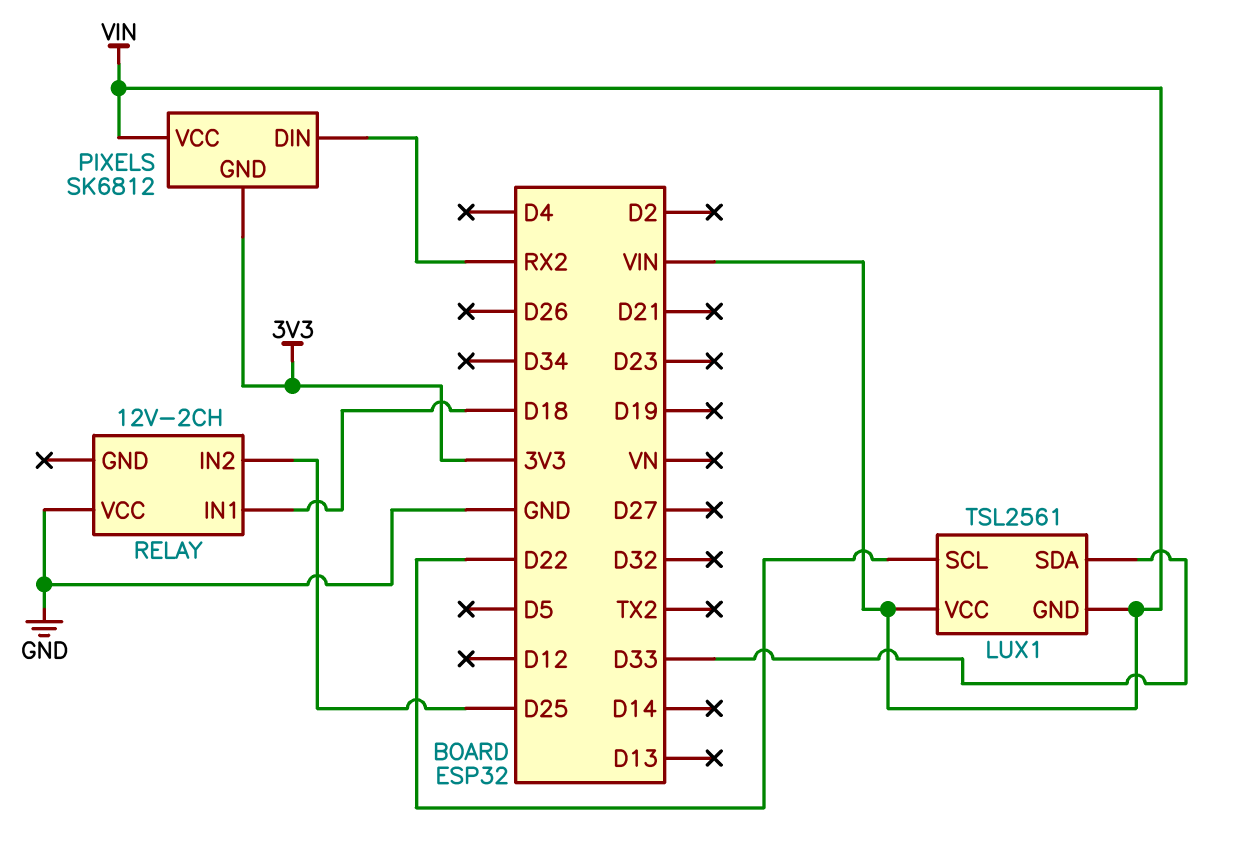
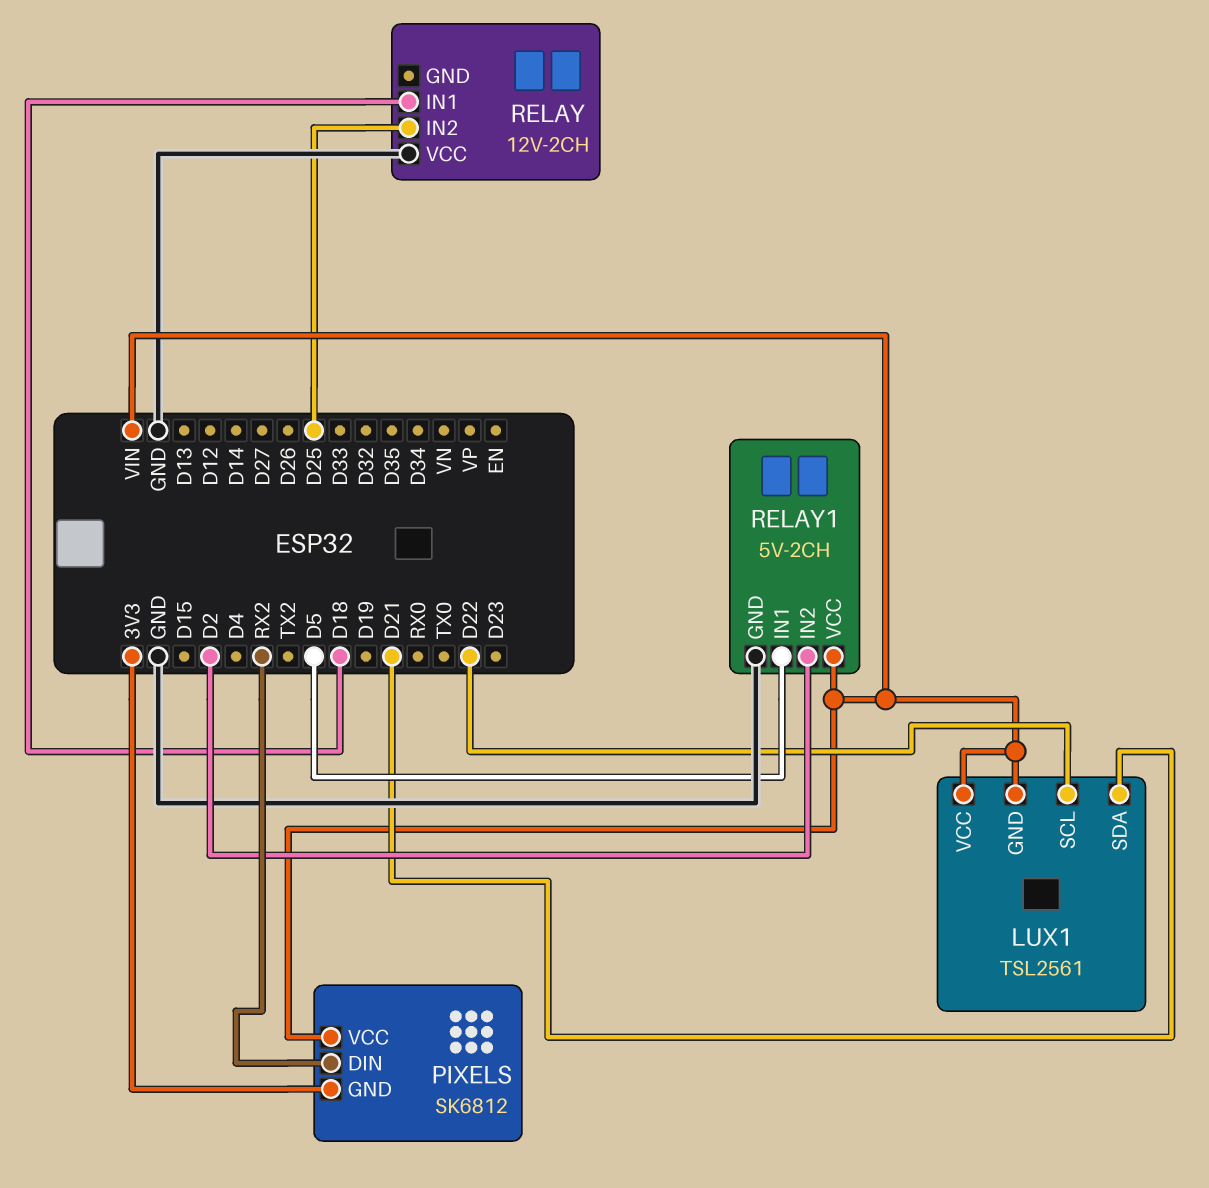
LUX1 pin SDA: D33 -> D21
RELAY1: none -> 5V-2CH
RELAY1 pin GND: none -> GND
RELAY1 pin IN1: none -> D5
RELAY1 pin IN2: none -> D2
RELAY1 pin VCC: none -> VIN

